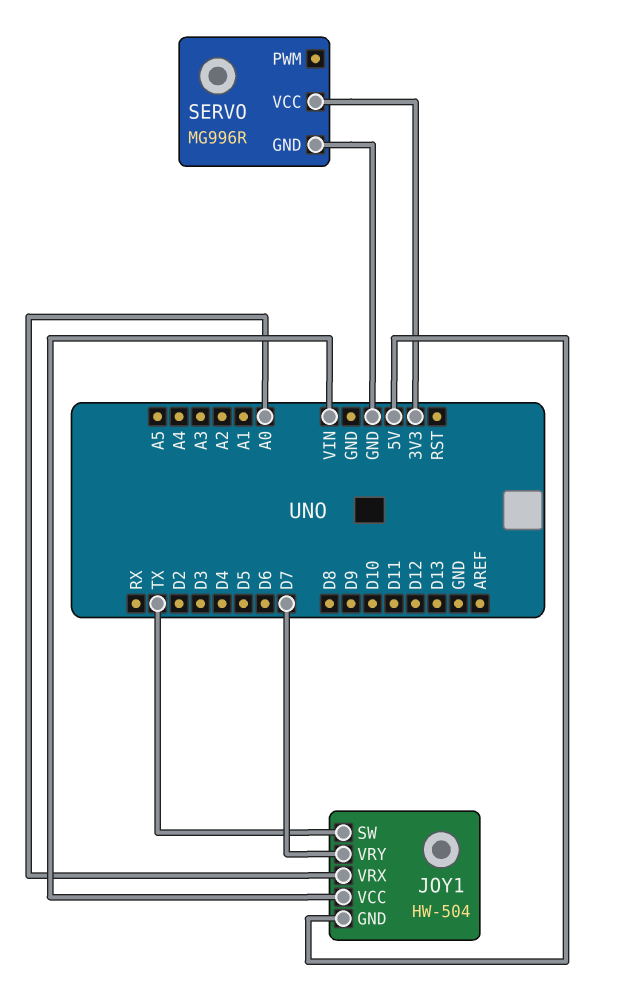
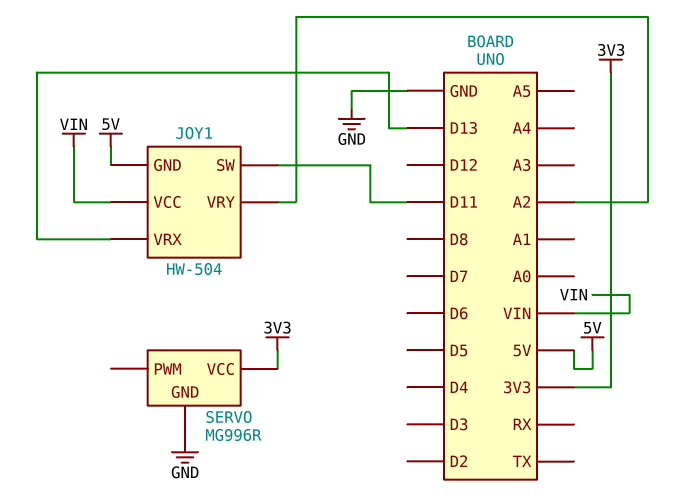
JOY1 pin SW: TX -> D11
JOY1 pin VRX: A0 -> D13
JOY1 pin VRY: D7 -> A2

